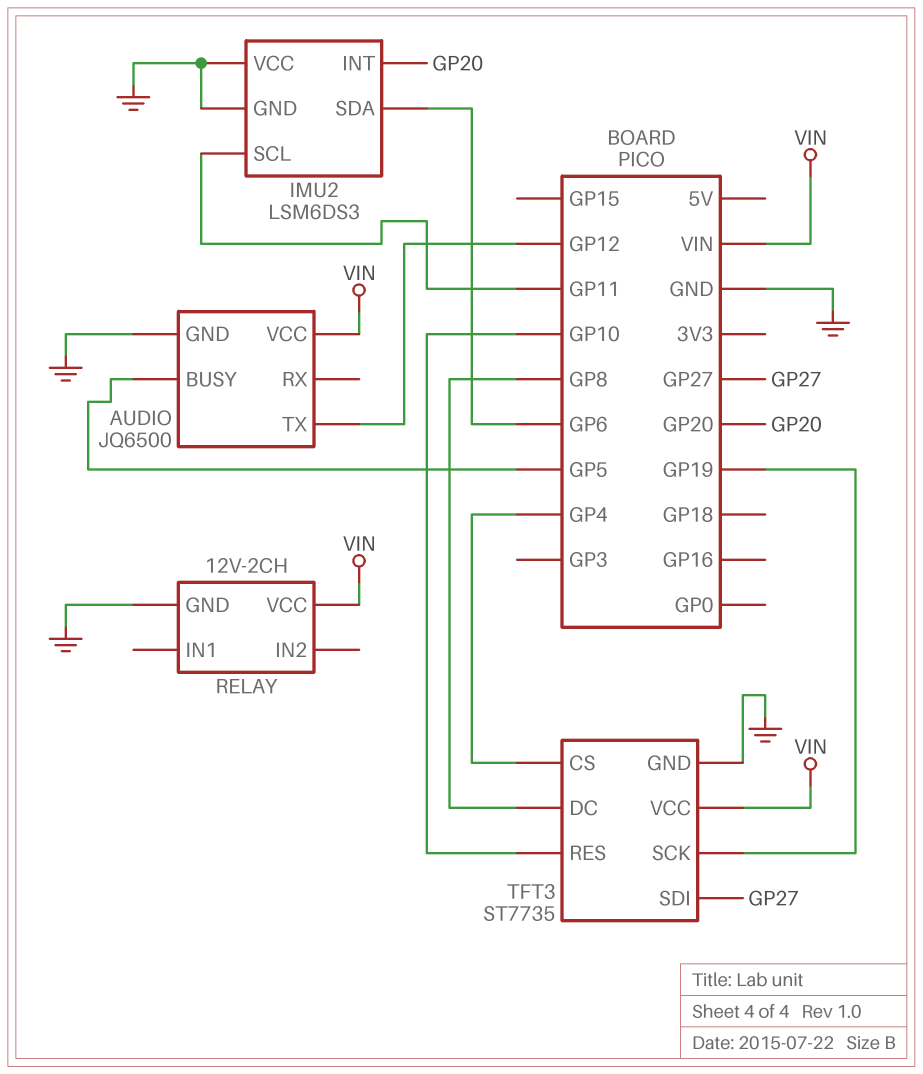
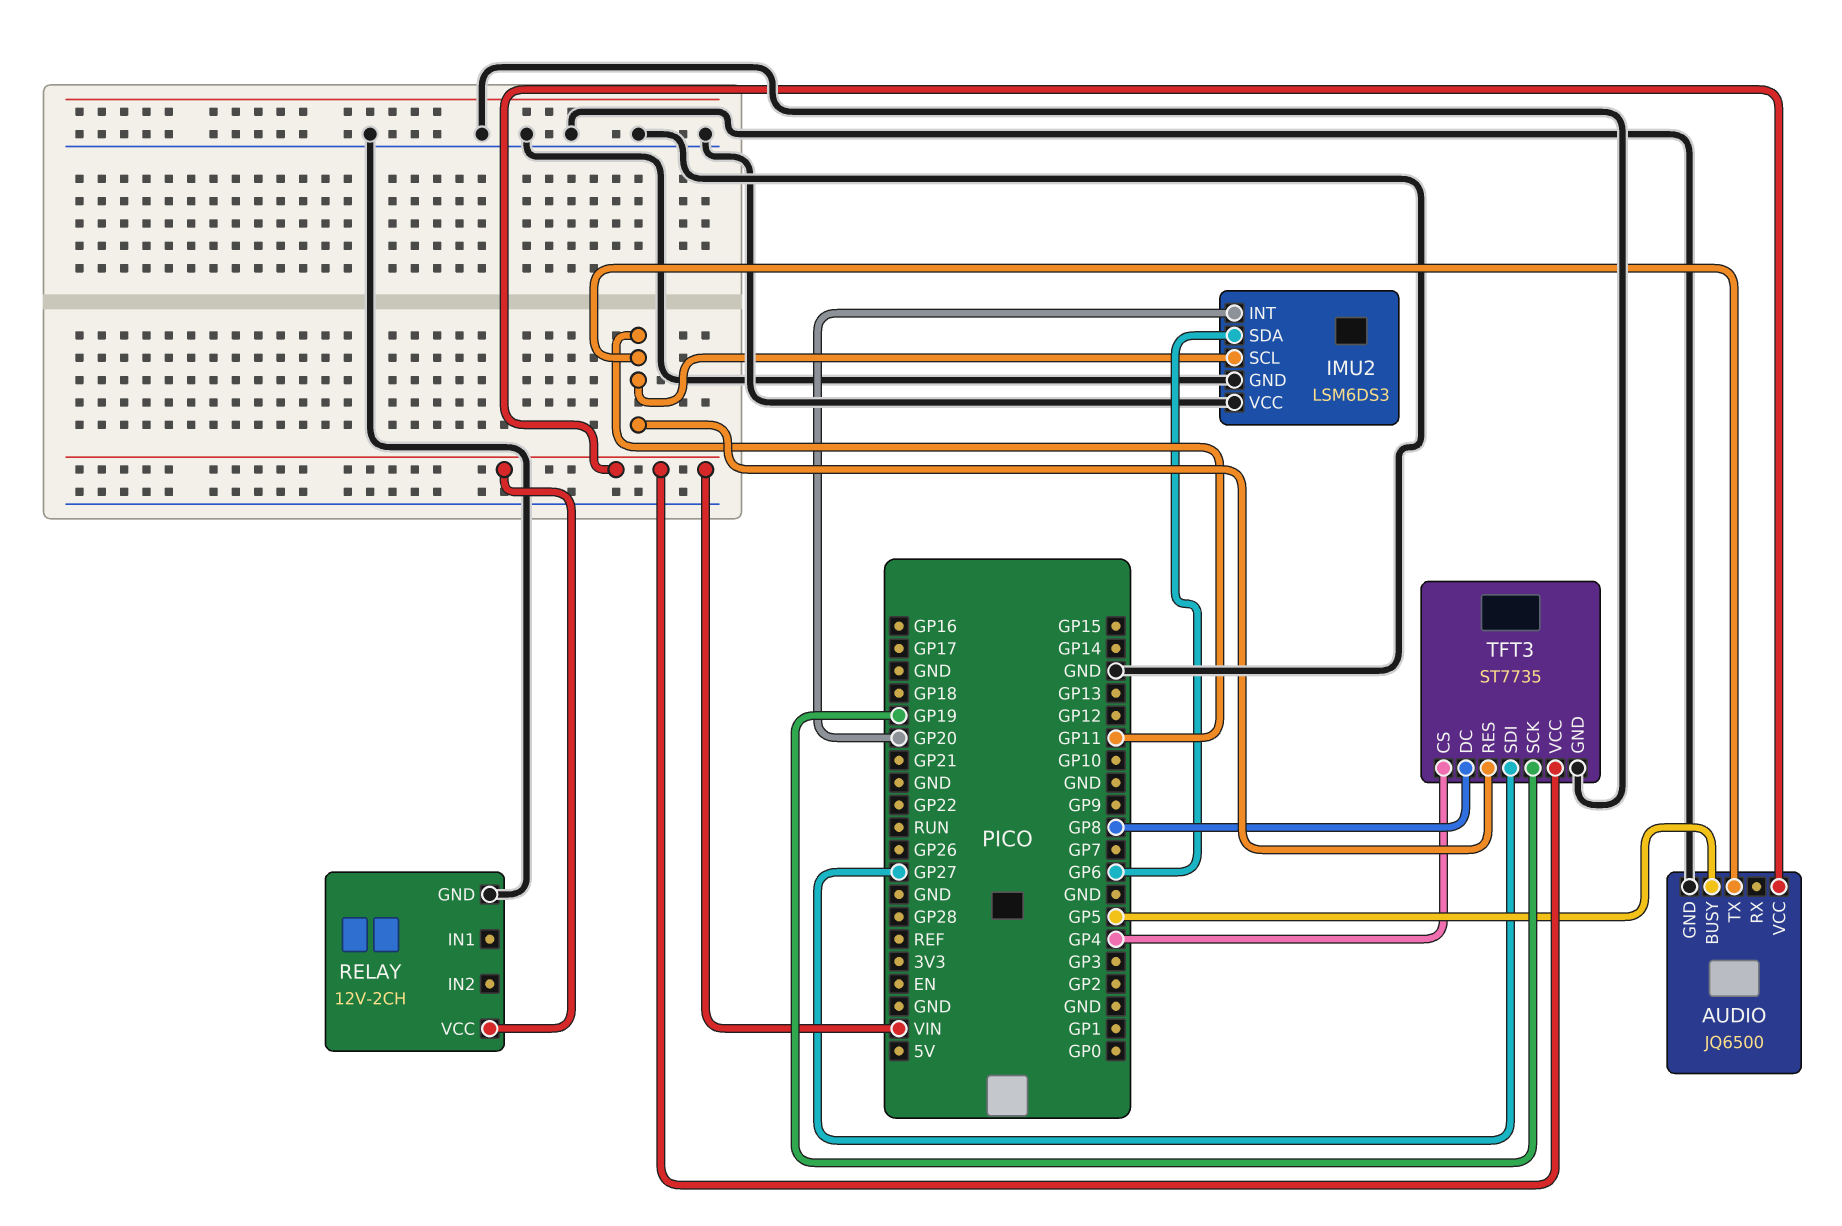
AUDIO pin TX: GP12 -> GP11
TFT3 pin RES: GP10 -> GP11

